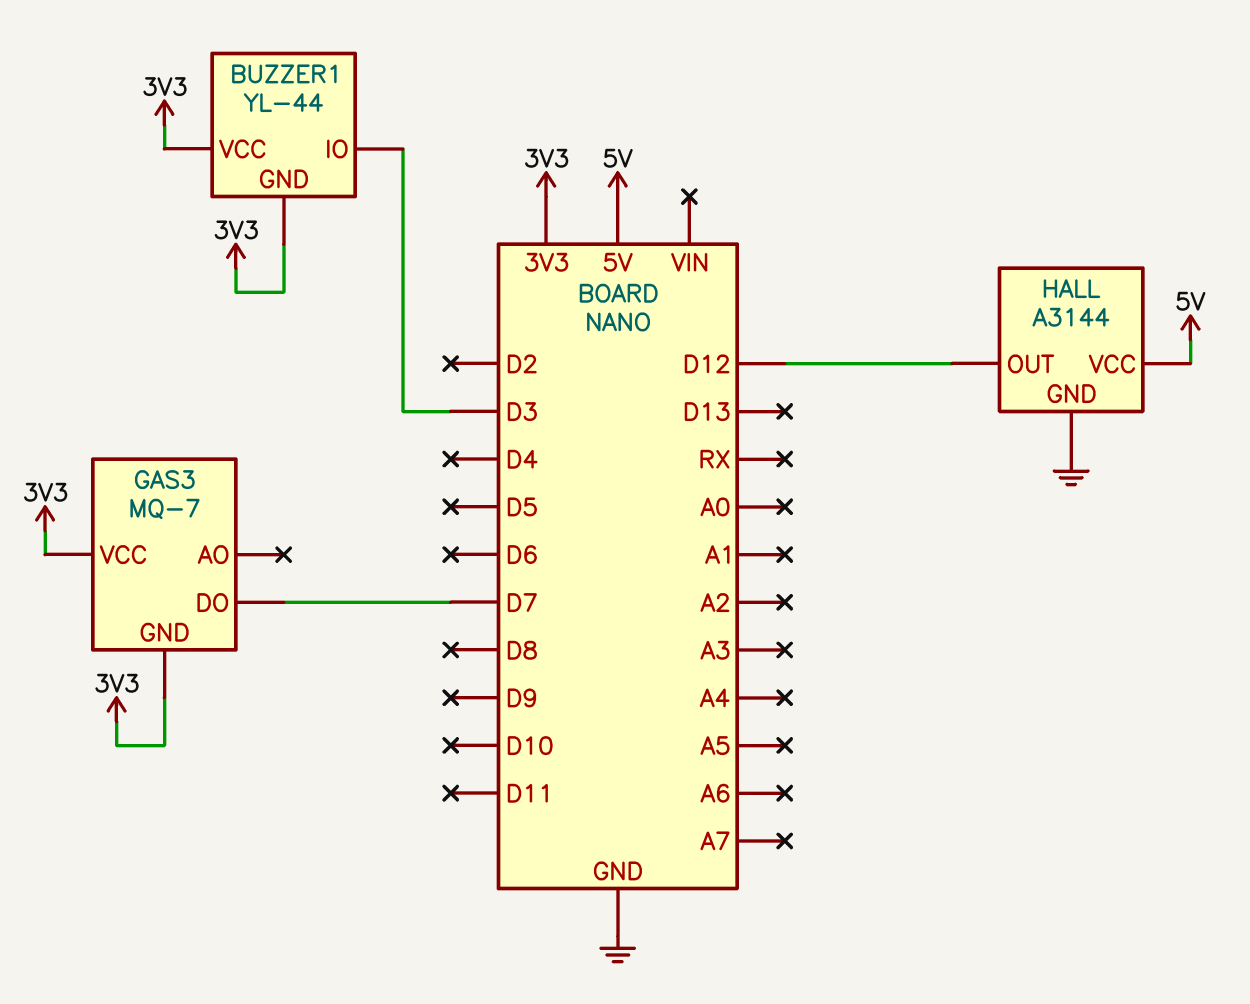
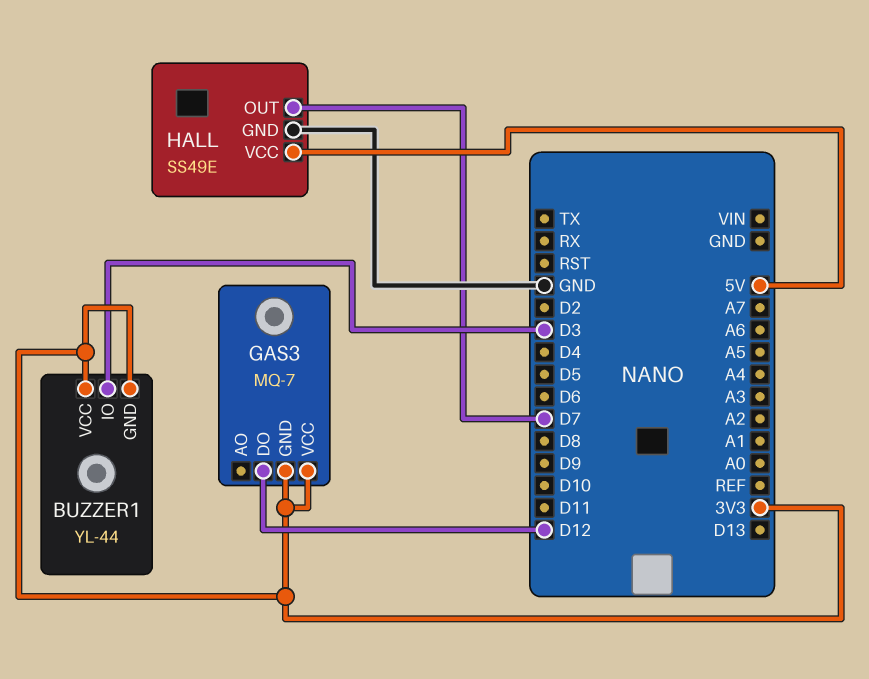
GAS3 pin DO: D7 -> D12
HALL: A3144 -> SS49E
HALL pin OUT: D12 -> D7

